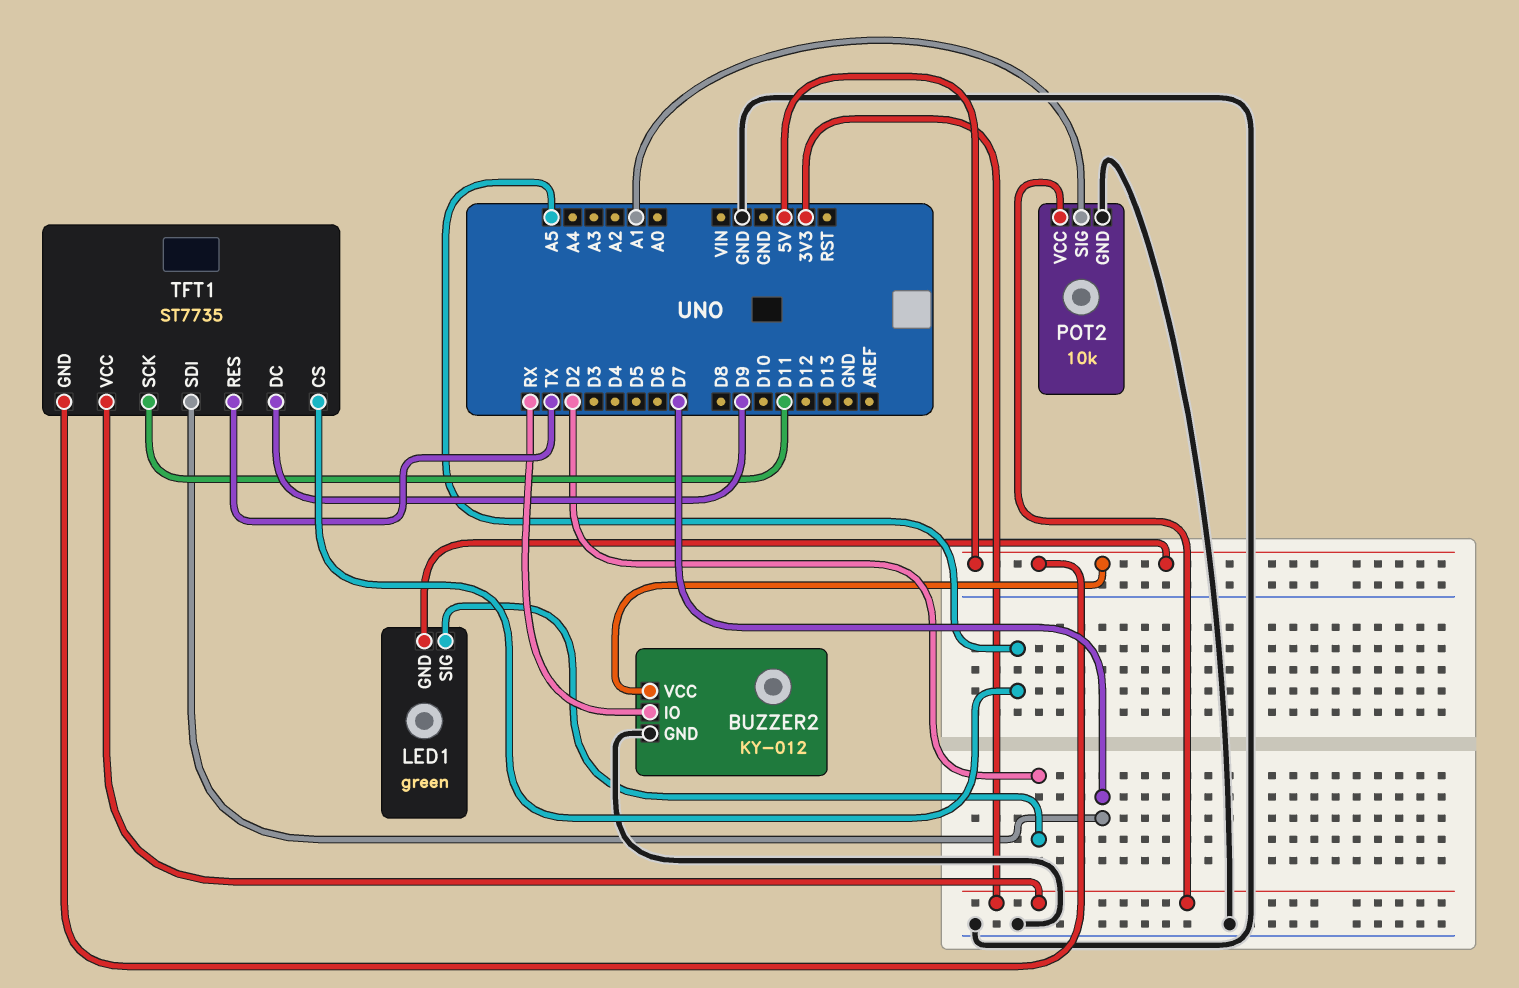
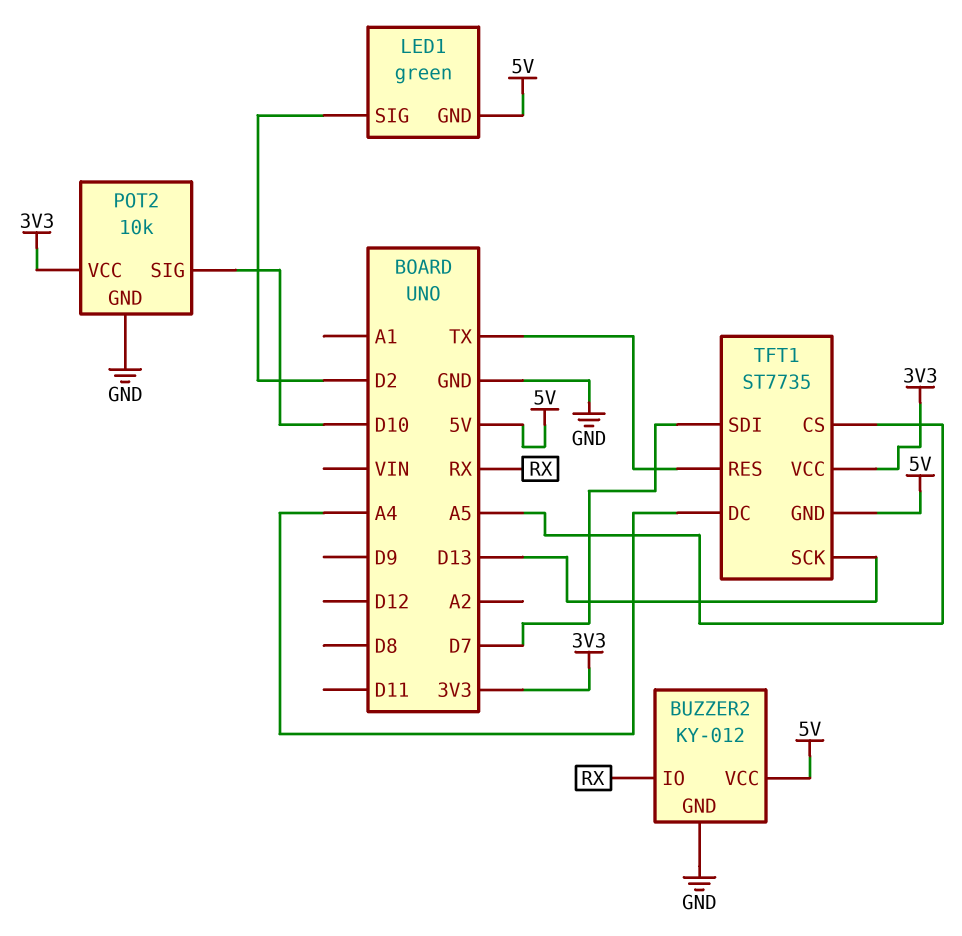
POT2 pin SIG: A1 -> D10
TFT1 pin DC: D9 -> A4
TFT1 pin SCK: D11 -> D13

